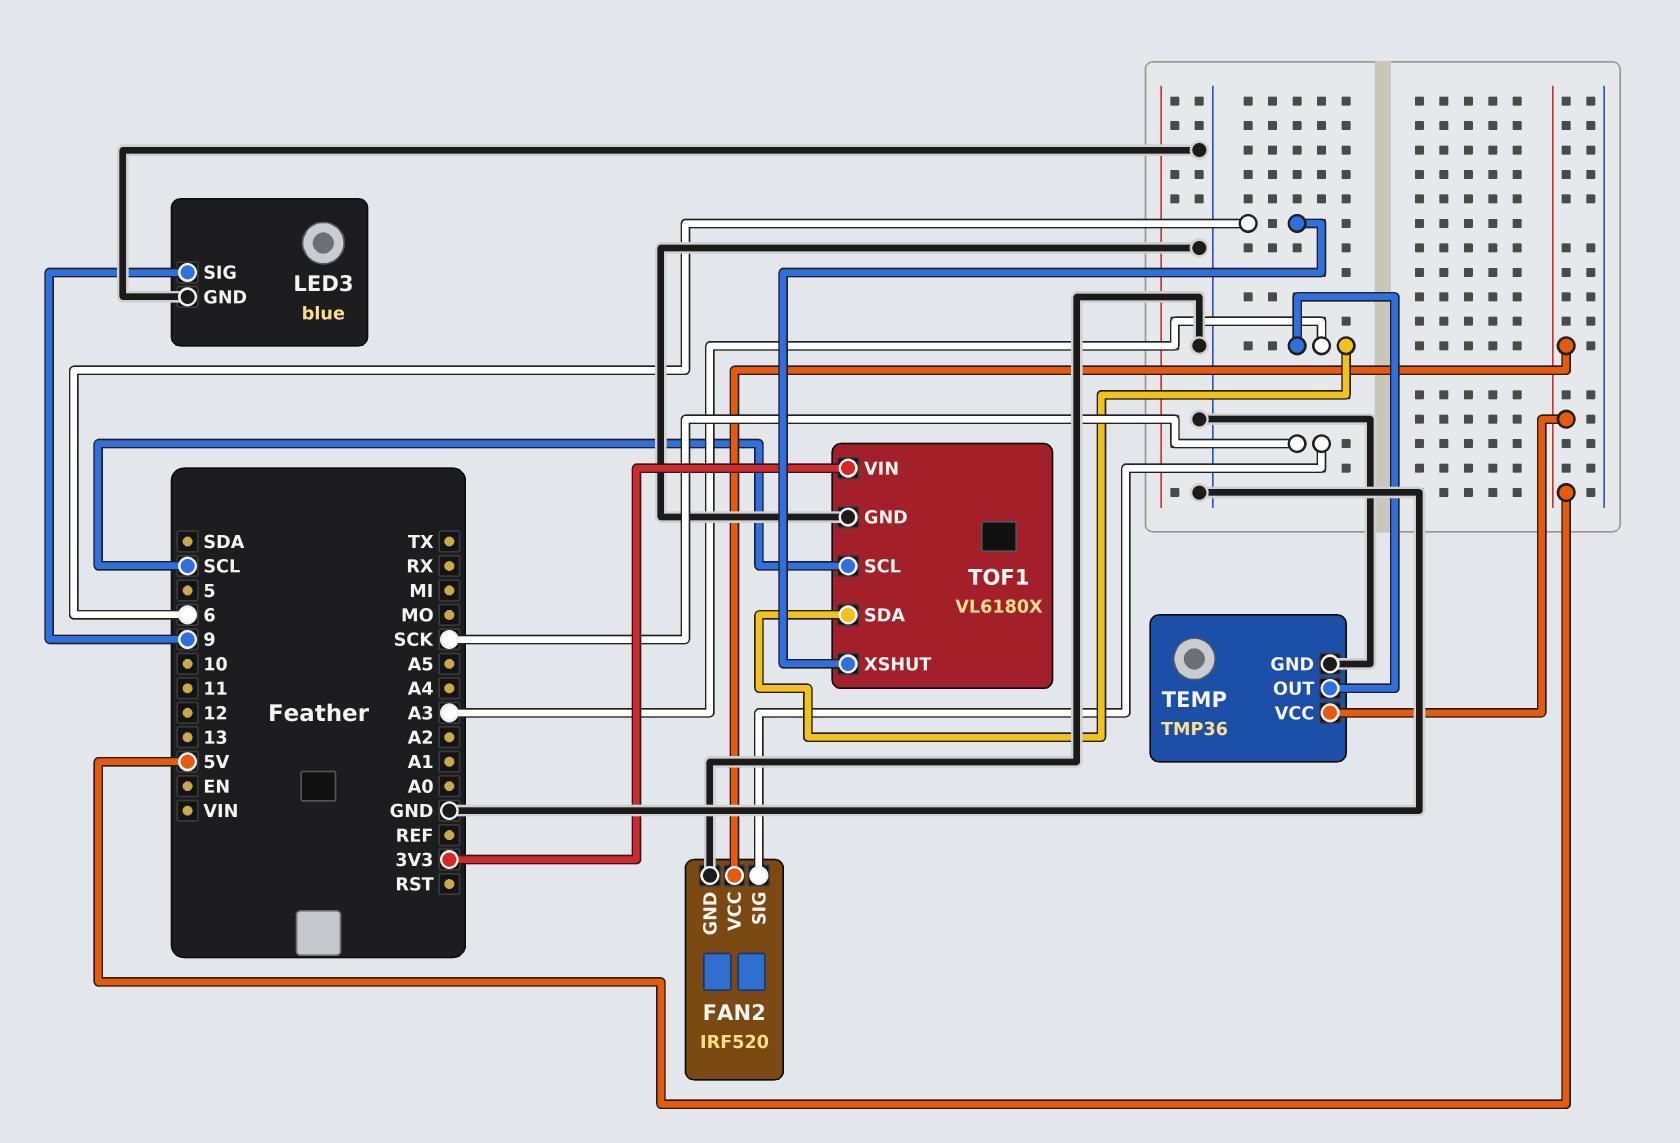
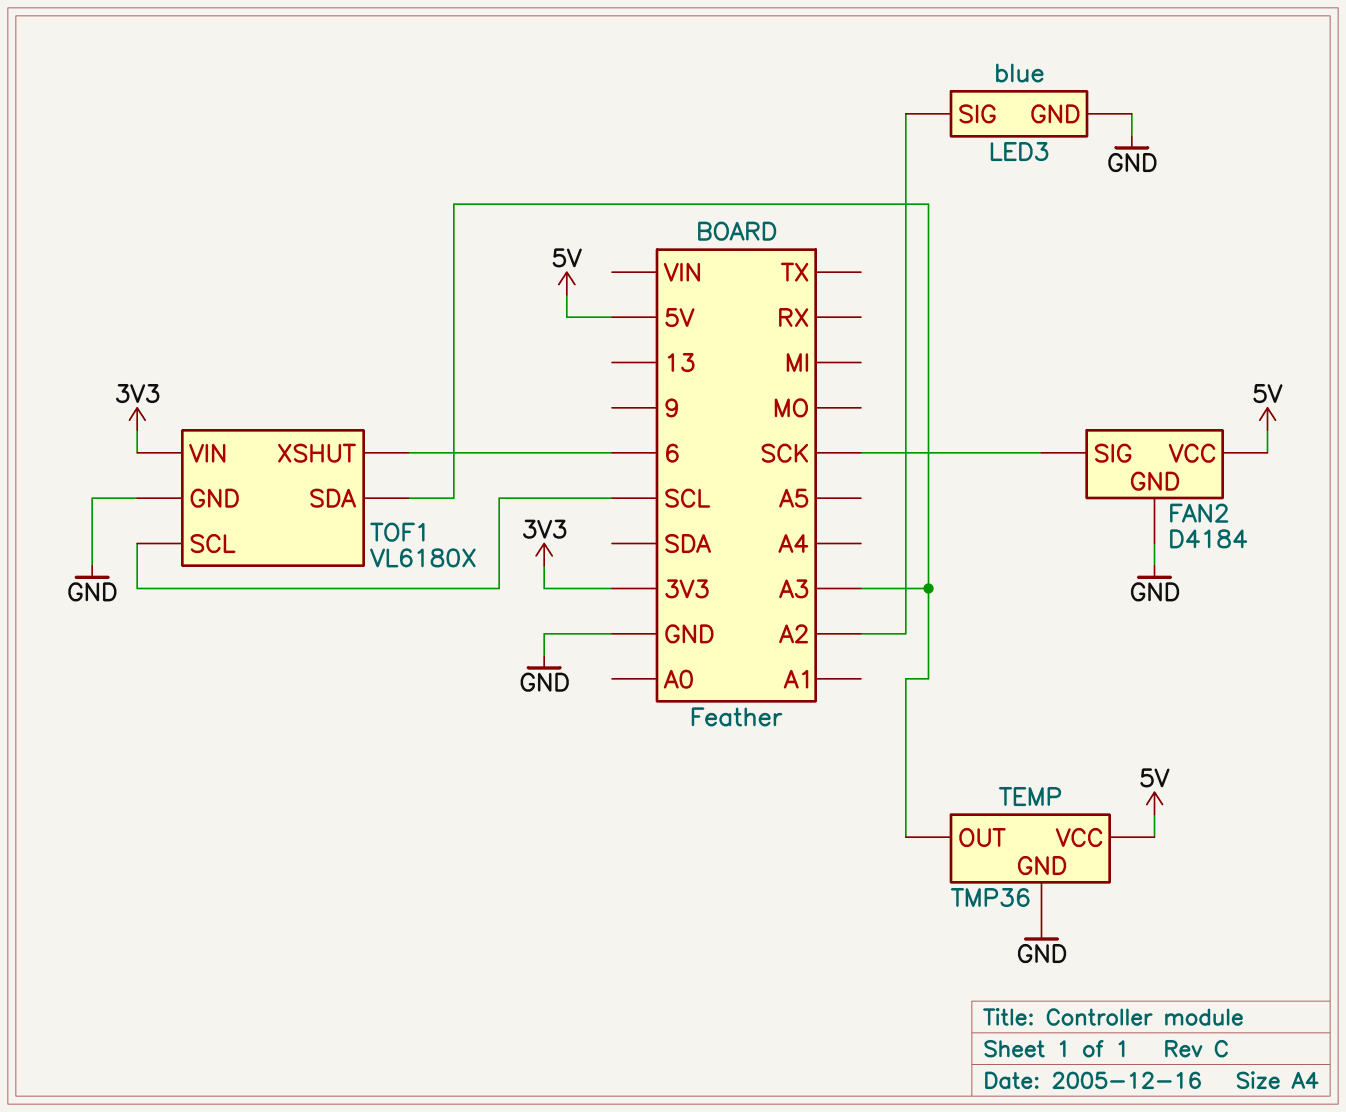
FAN2: IRF520 -> D4184
LED3 pin SIG: 9 -> A2

